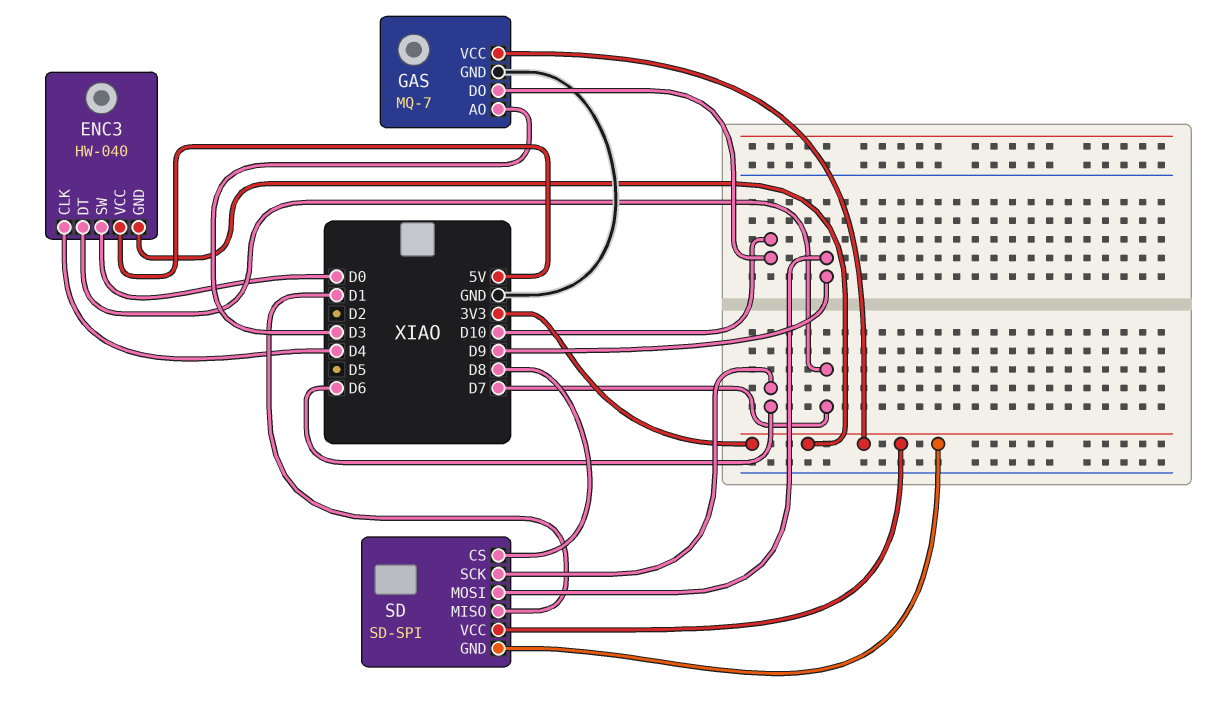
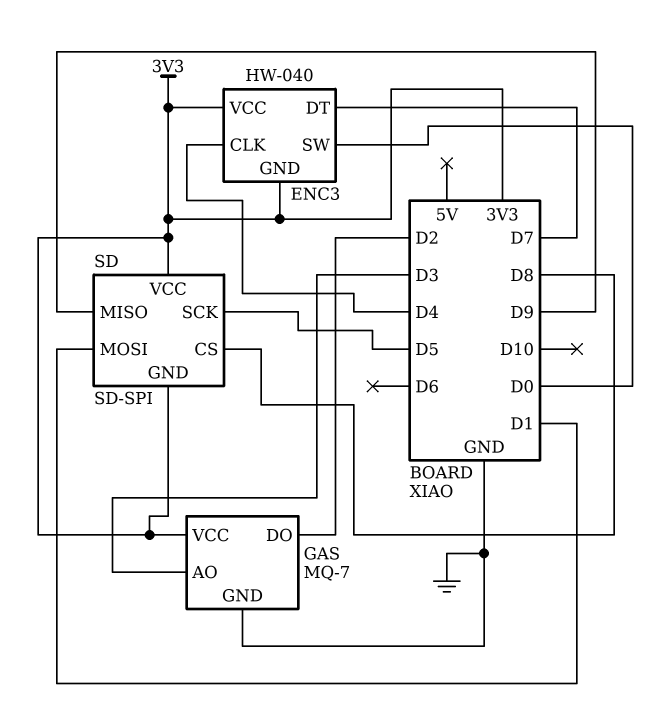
ENC3 pin VCC: 5V -> 3V3
GAS pin DO: D10 -> D2
SD pin MISO: D1 -> D9
SD pin MOSI: D9 -> D1
SD pin SCK: D6 -> D5

